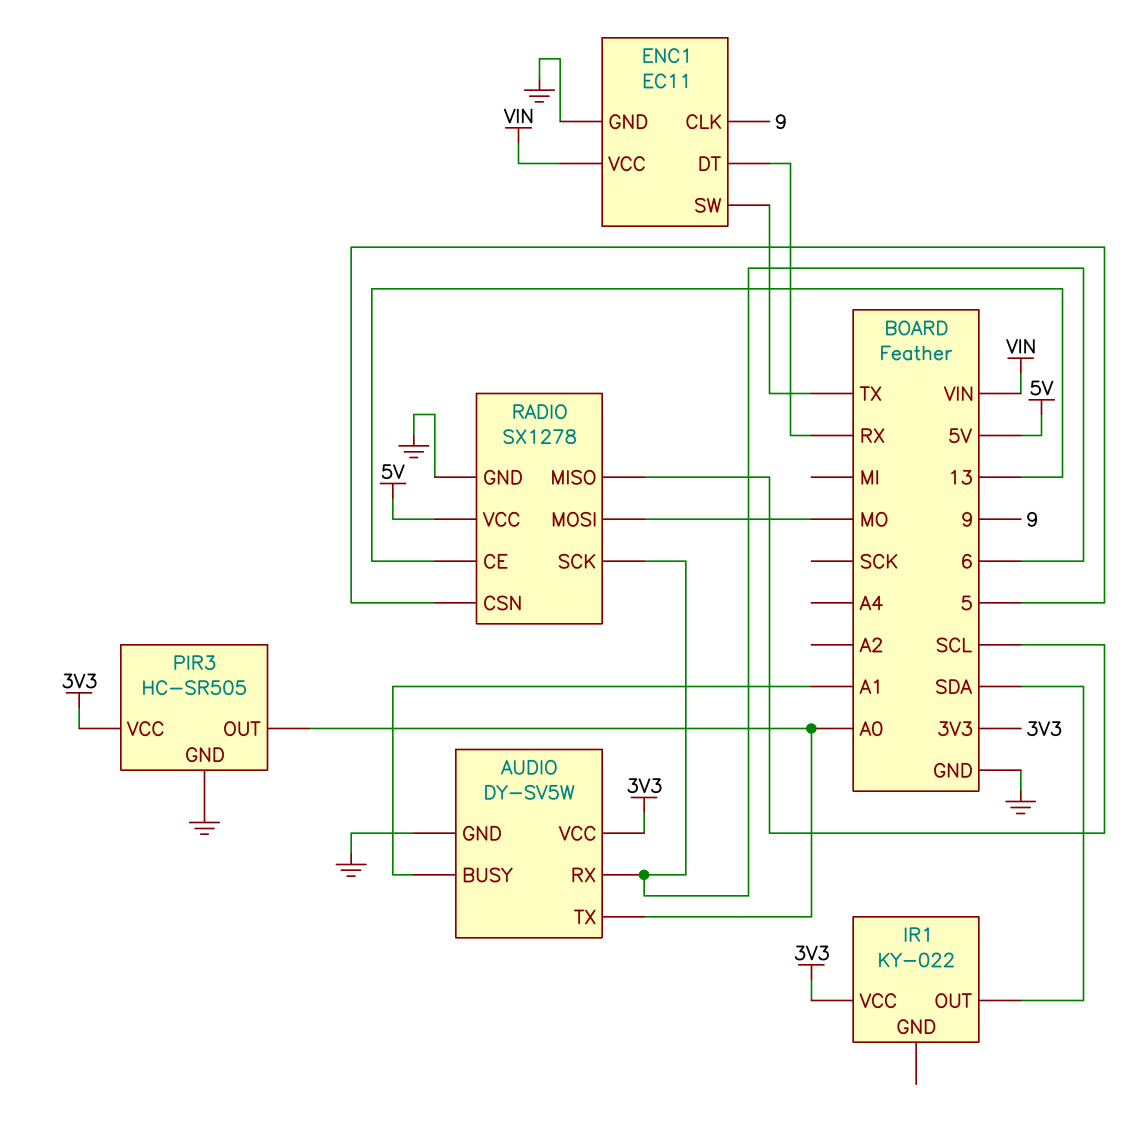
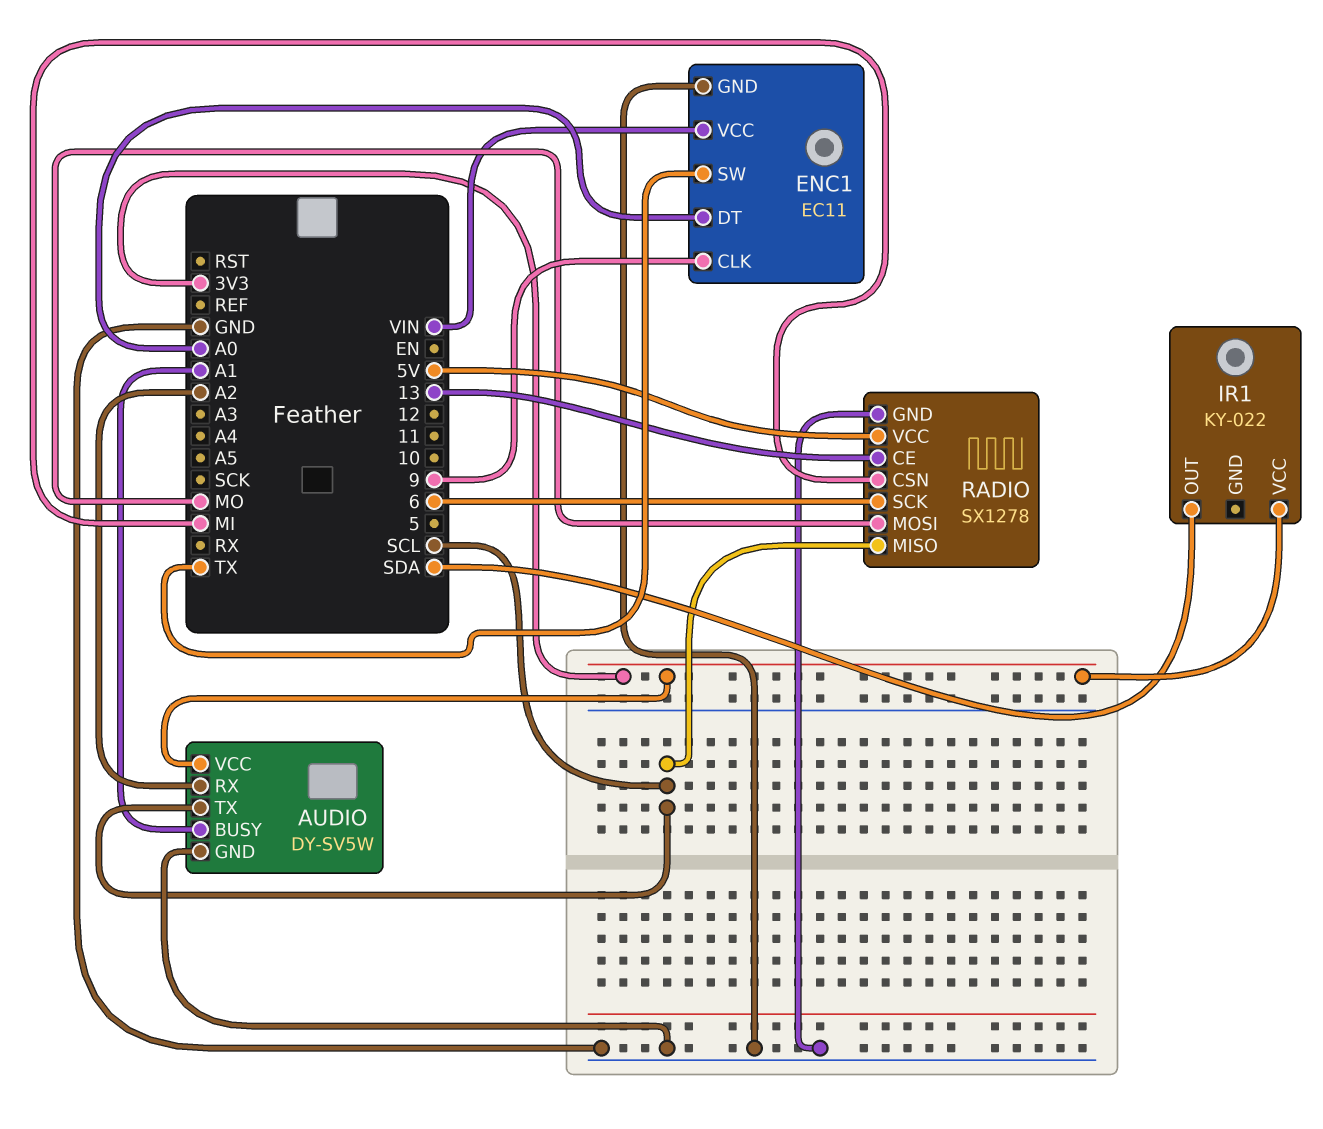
AUDIO pin RX: 6 -> A2
AUDIO pin TX: A0 -> SCL
ENC1 pin DT: RX -> A0
PIR3: HC-SR505 -> none
PIR3 pin GND: GND -> none
PIR3 pin OUT: A0 -> none
PIR3 pin VCC: 3V3 -> none
RADIO pin CSN: 5 -> MI

